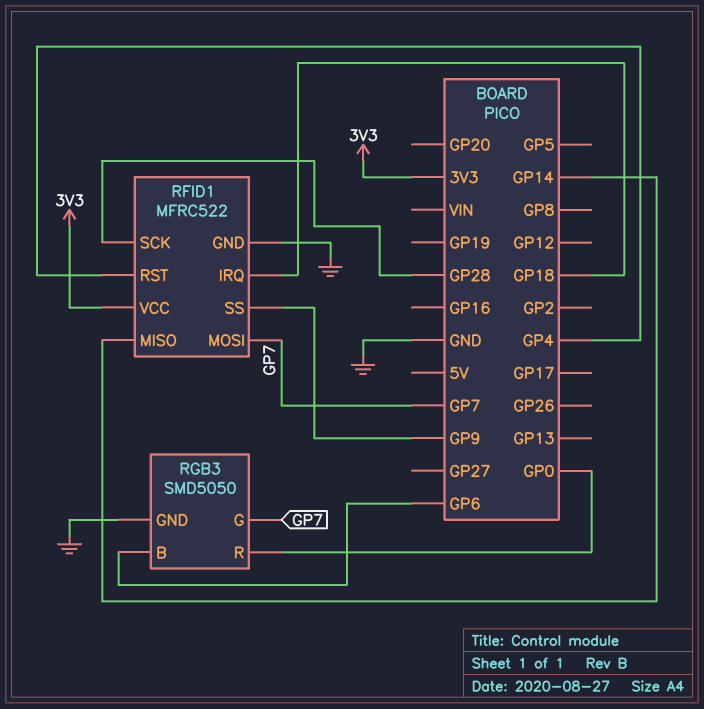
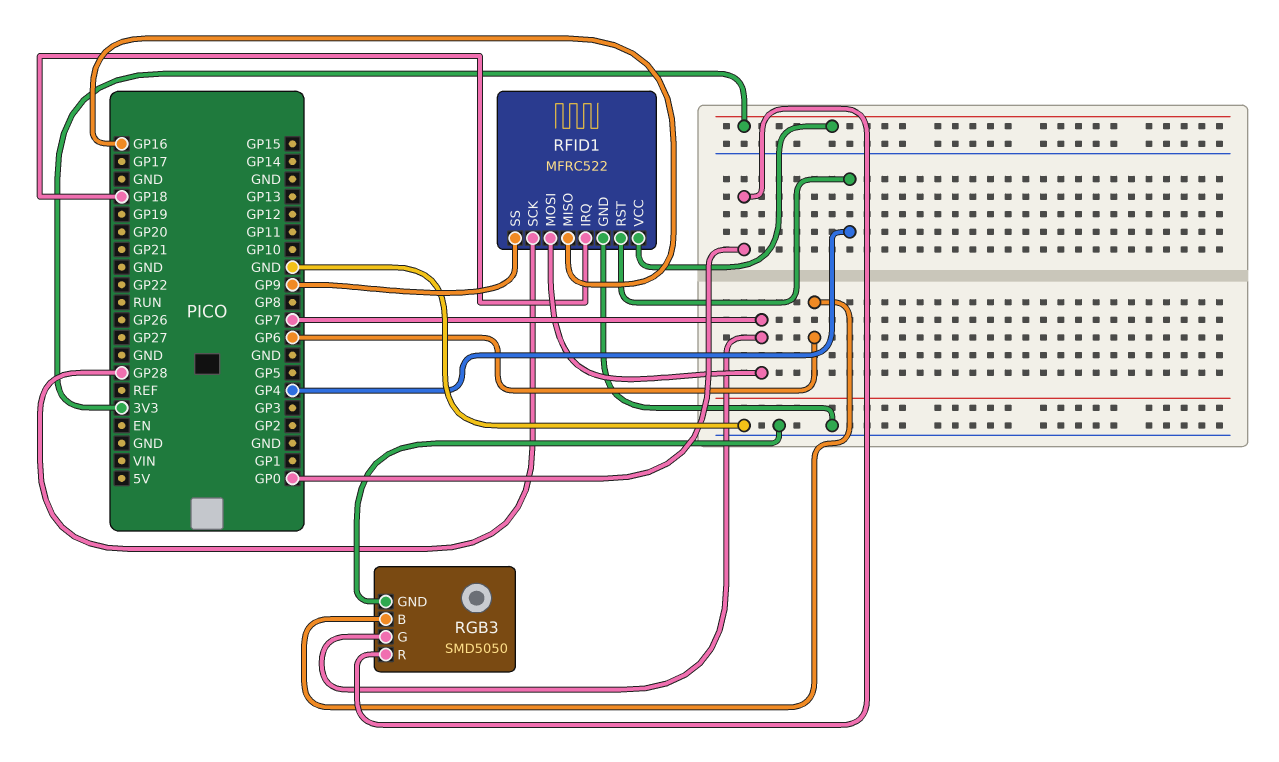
RFID1 pin MISO: GP14 -> GP16

